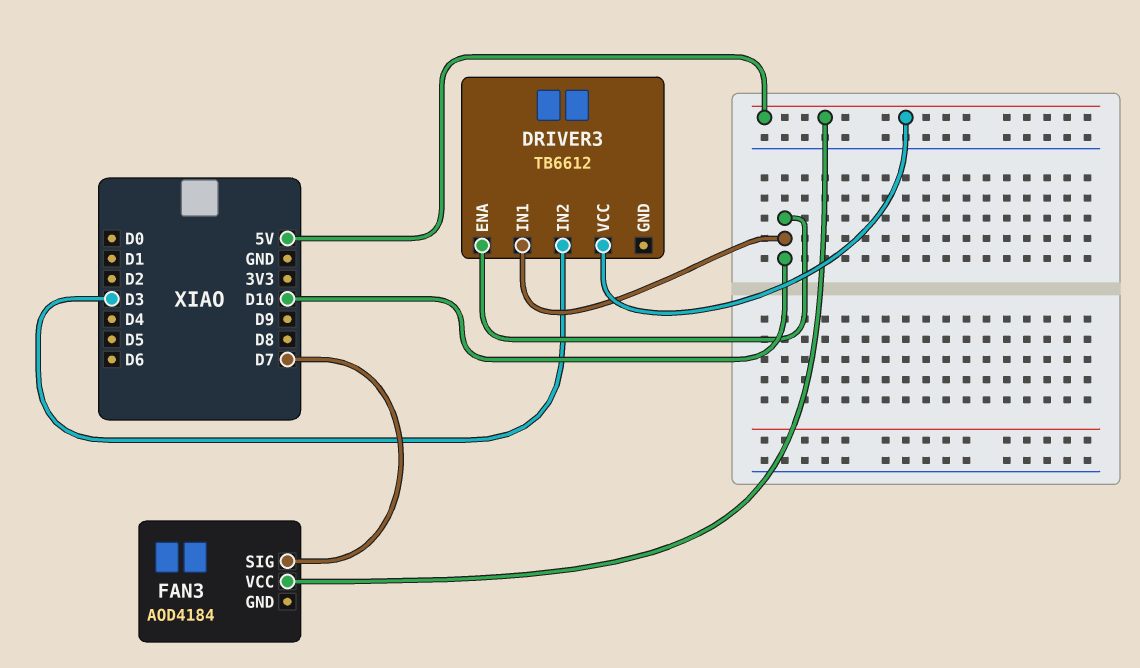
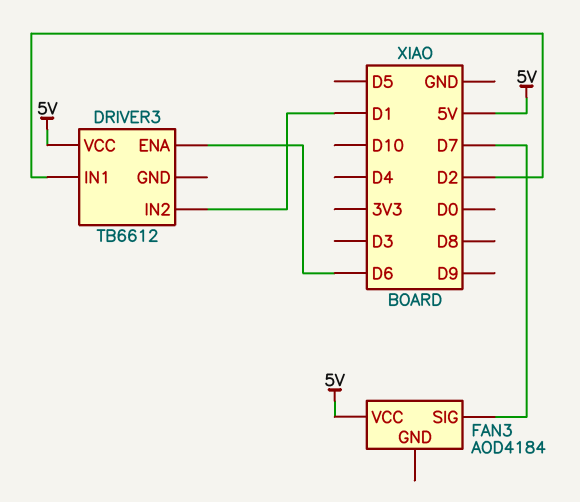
DRIVER3 pin ENA: D10 -> D6
DRIVER3 pin IN1: D10 -> D2
DRIVER3 pin IN2: D3 -> D1

